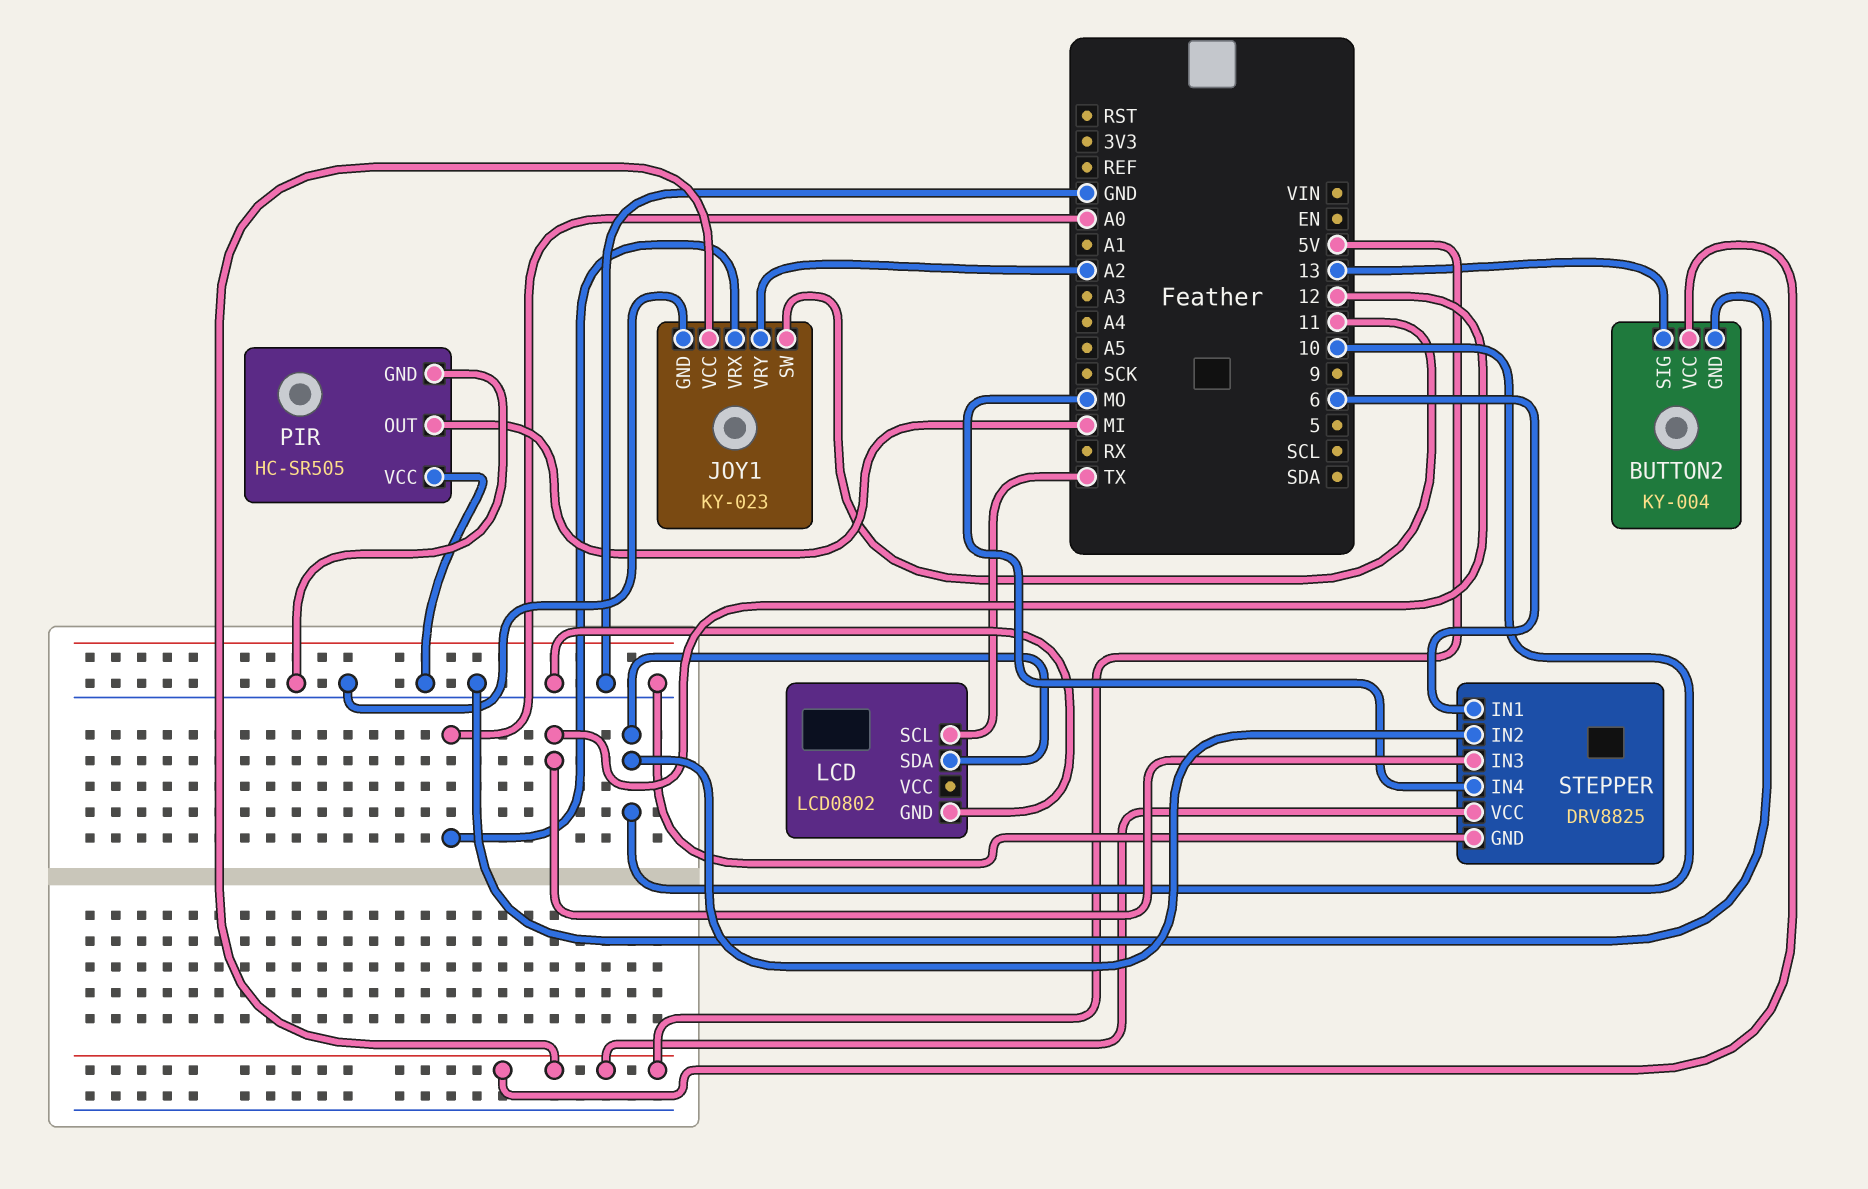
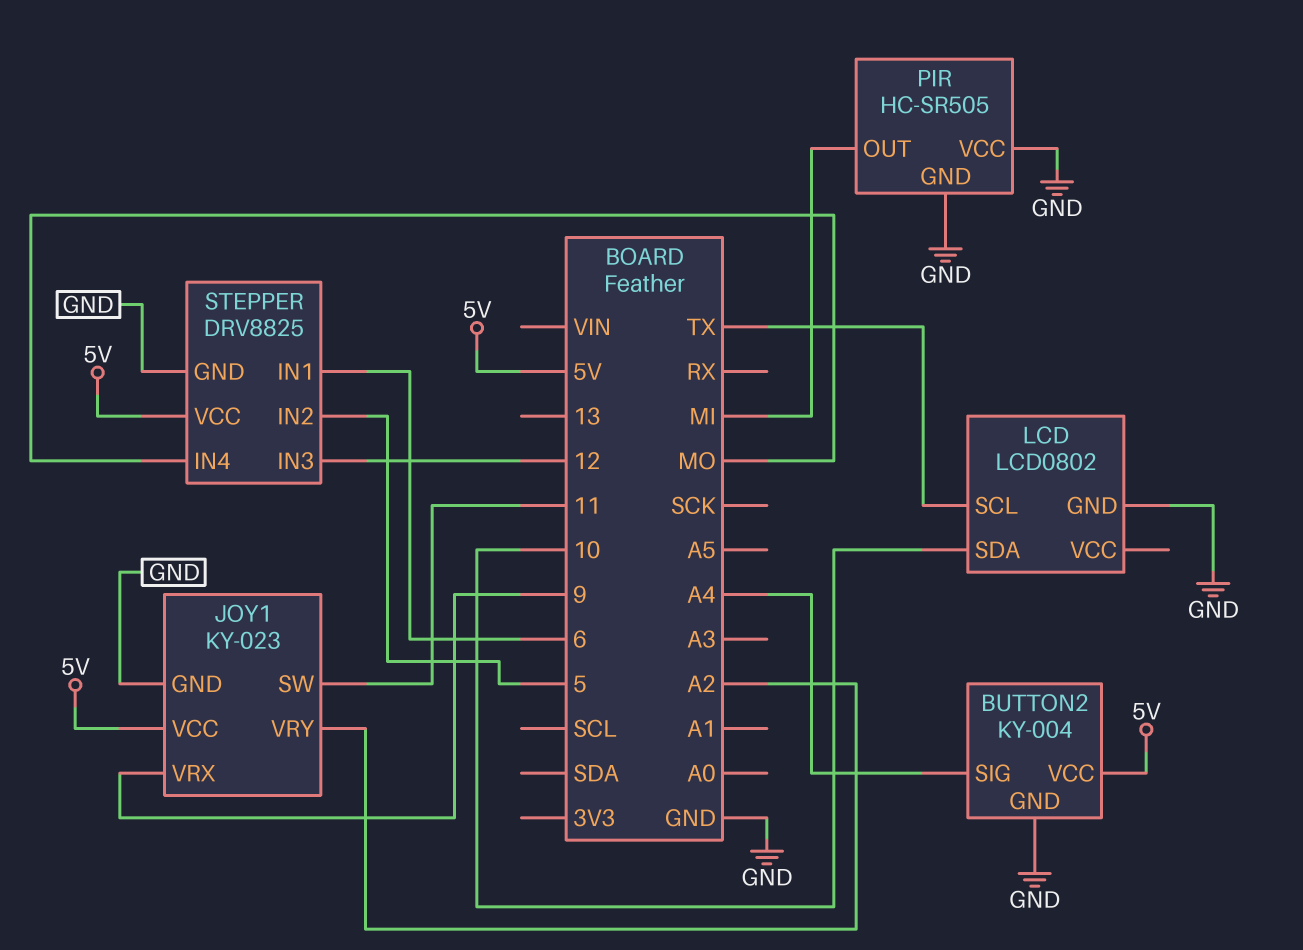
BUTTON2 pin SIG: 13 -> A4
JOY1 pin VRX: A0 -> 9
STEPPER pin IN2: 10 -> 5

